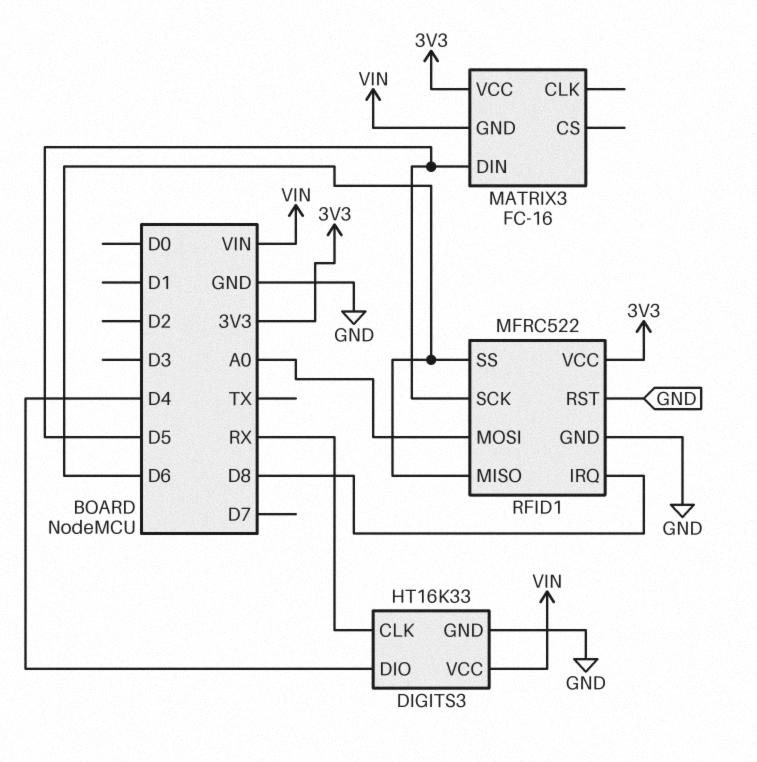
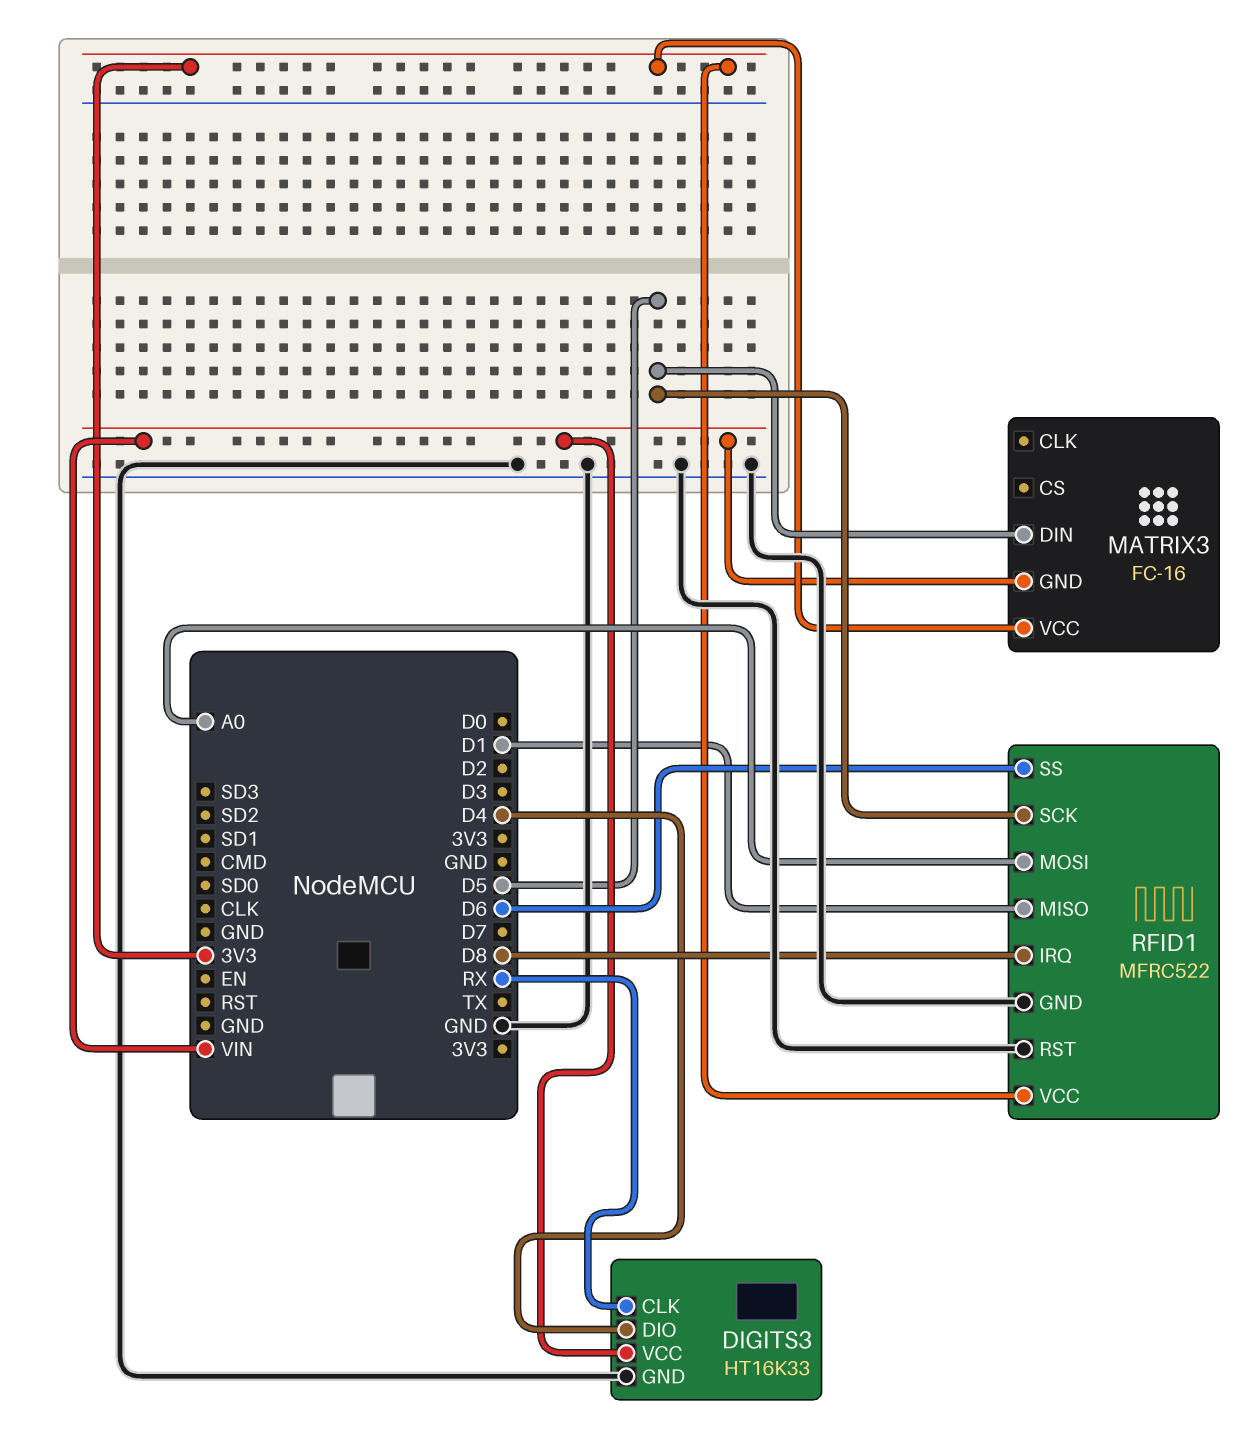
RFID1 pin MISO: D6 -> D1

